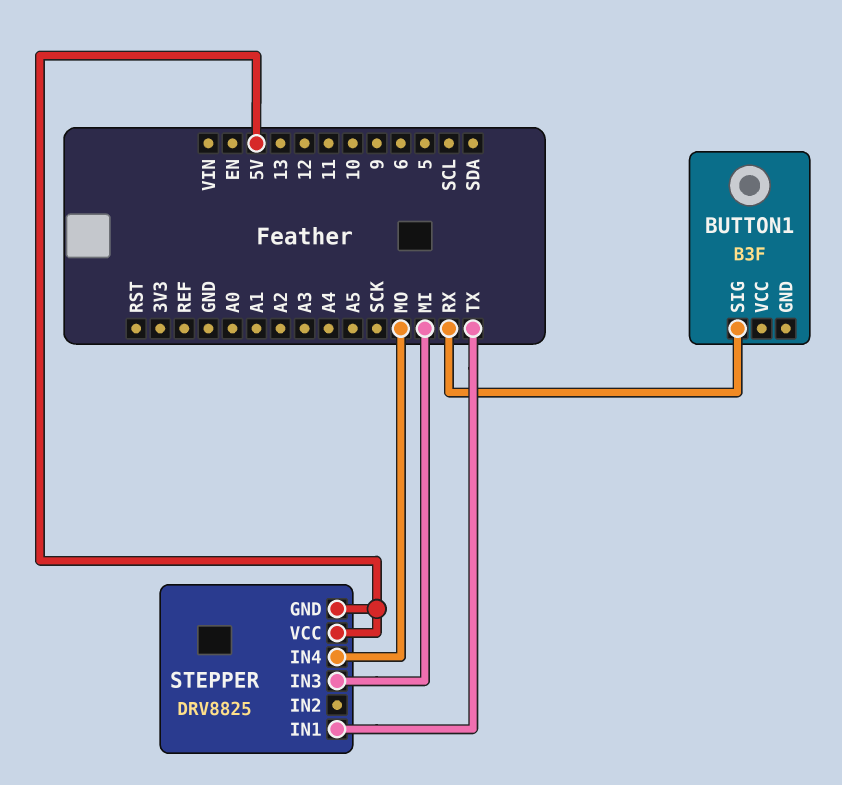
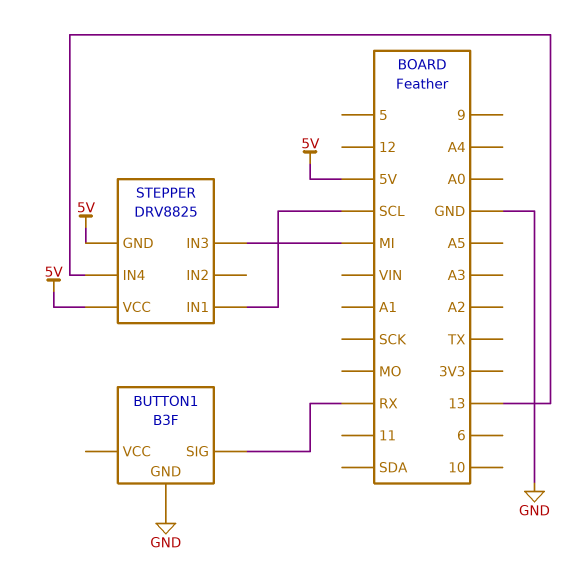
BUTTON1 pin GND: none -> GND
STEPPER pin IN1: TX -> SCL
STEPPER pin IN4: MO -> 13

